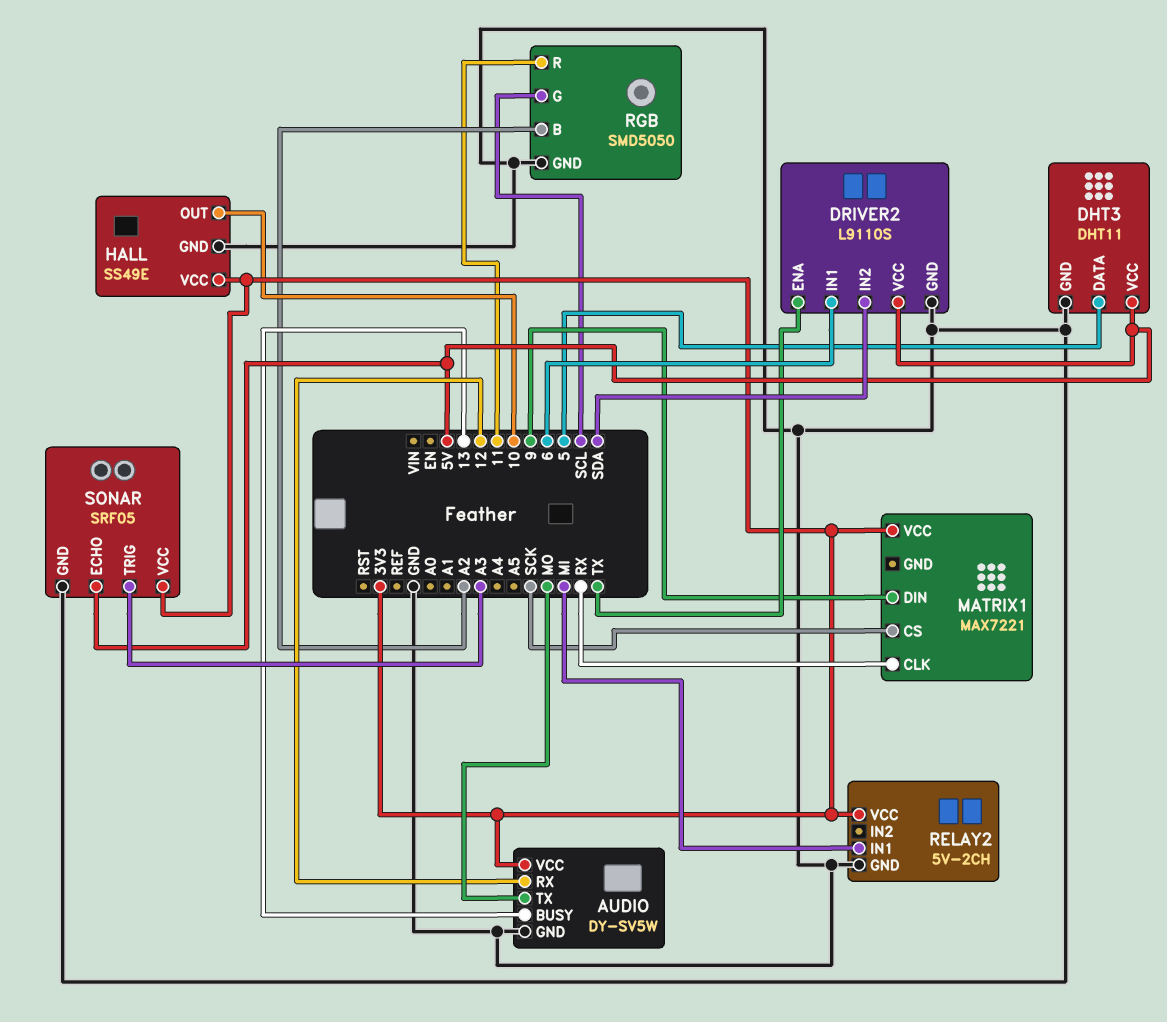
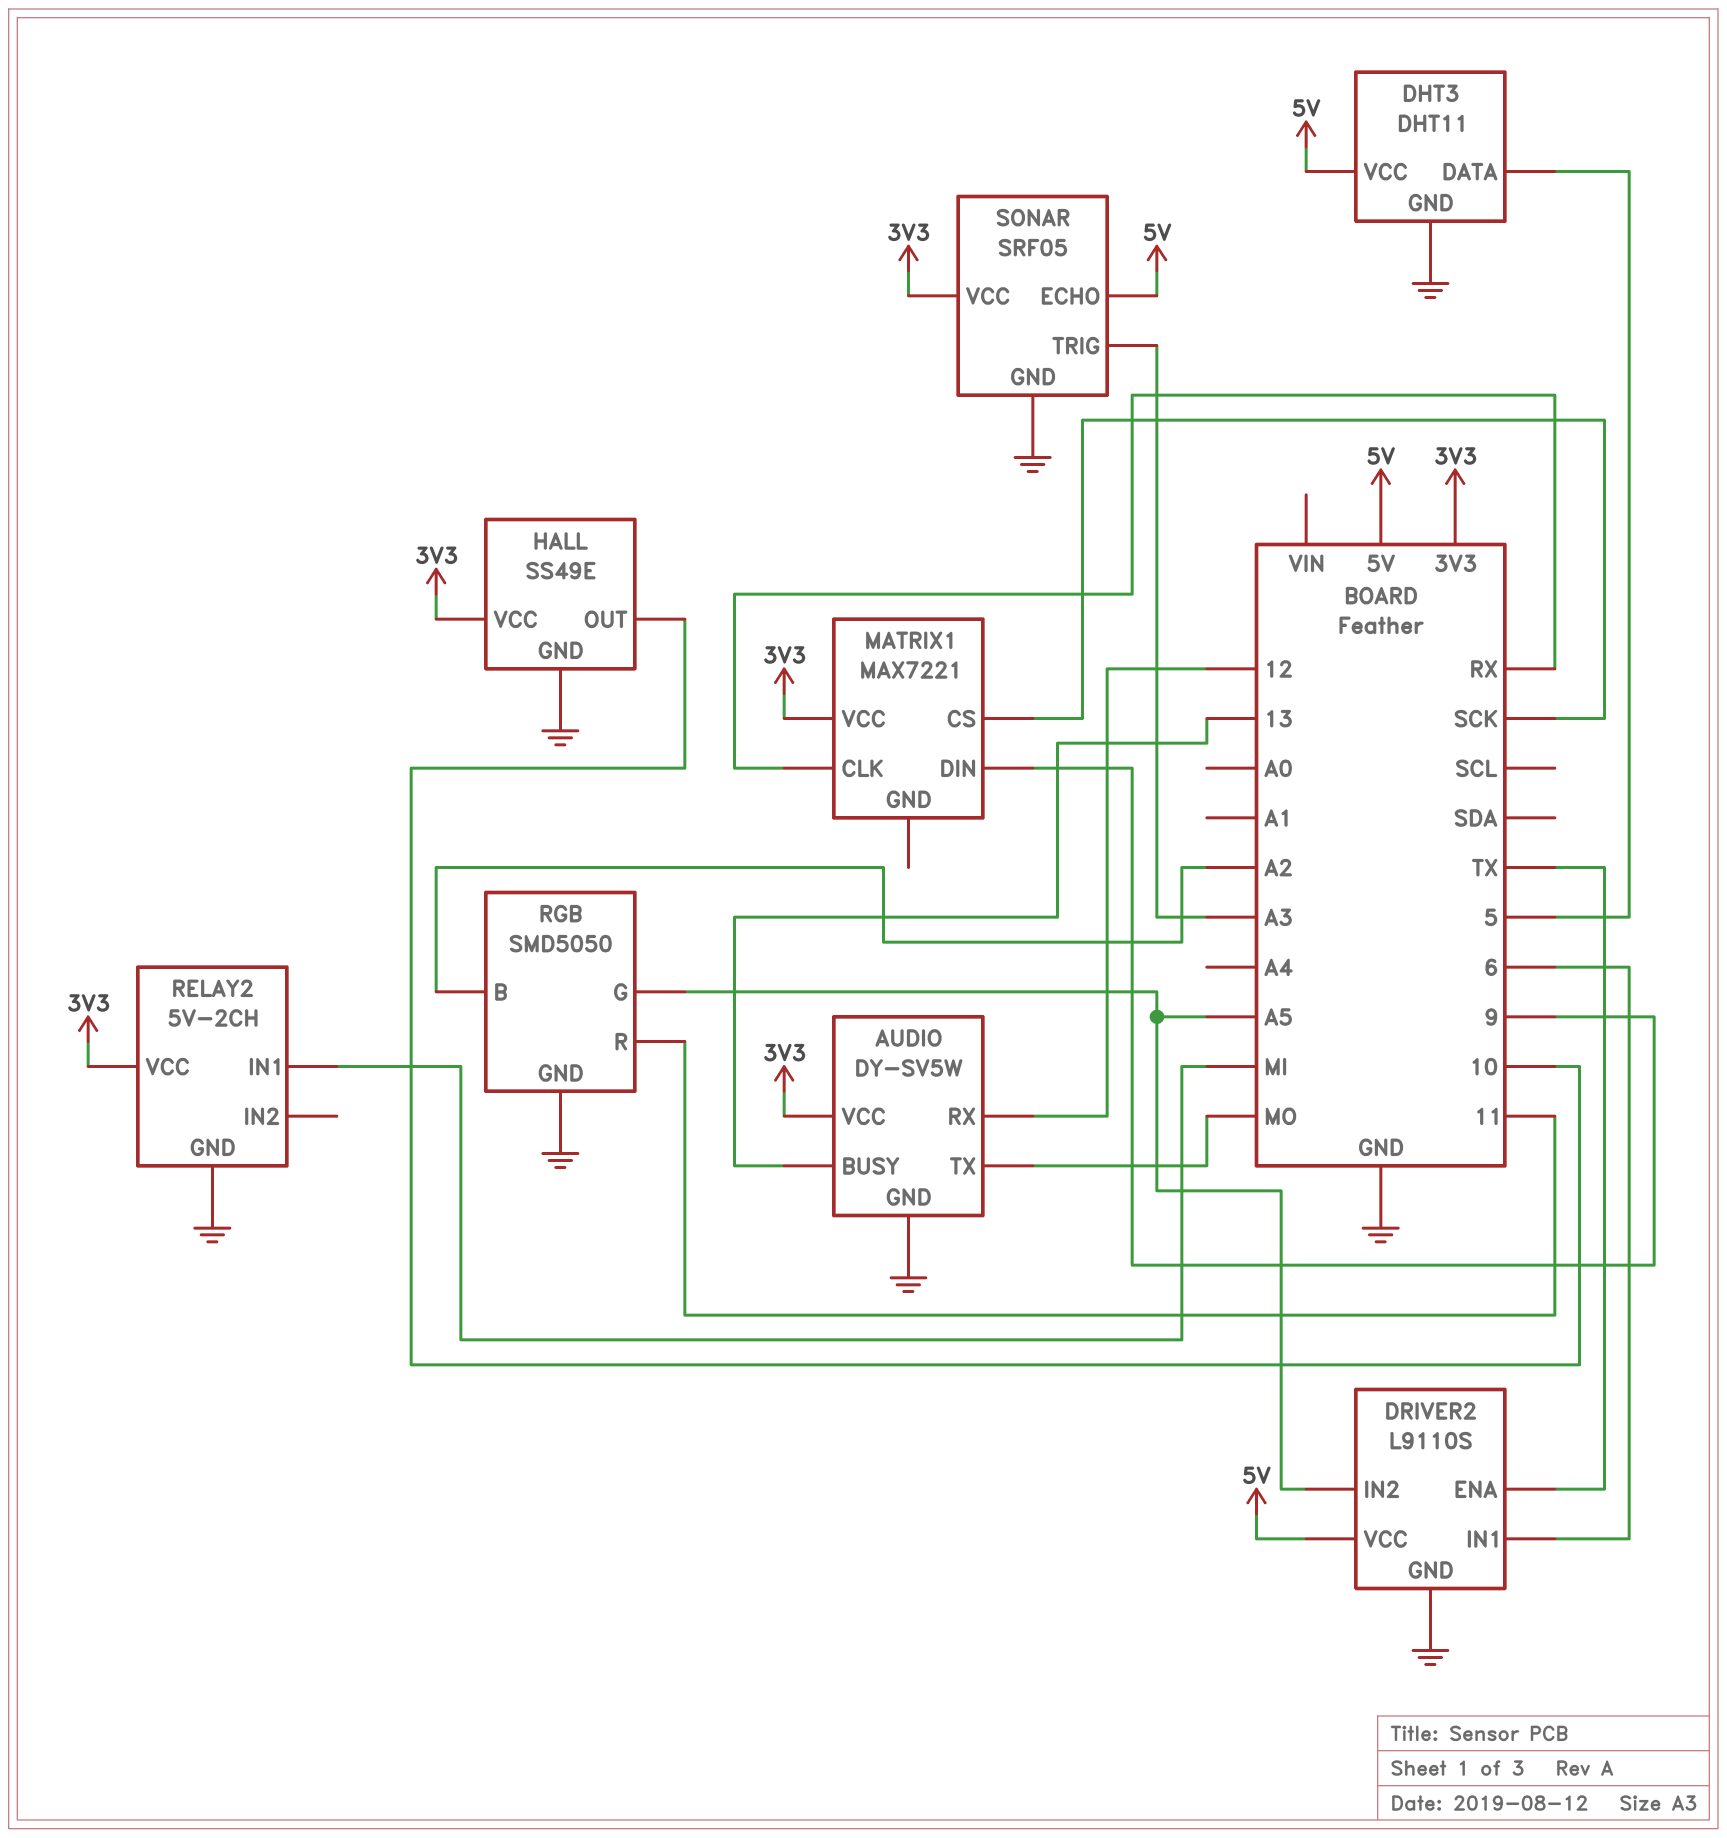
DRIVER2 pin IN2: SDA -> A5
RGB pin G: SCL -> A5

